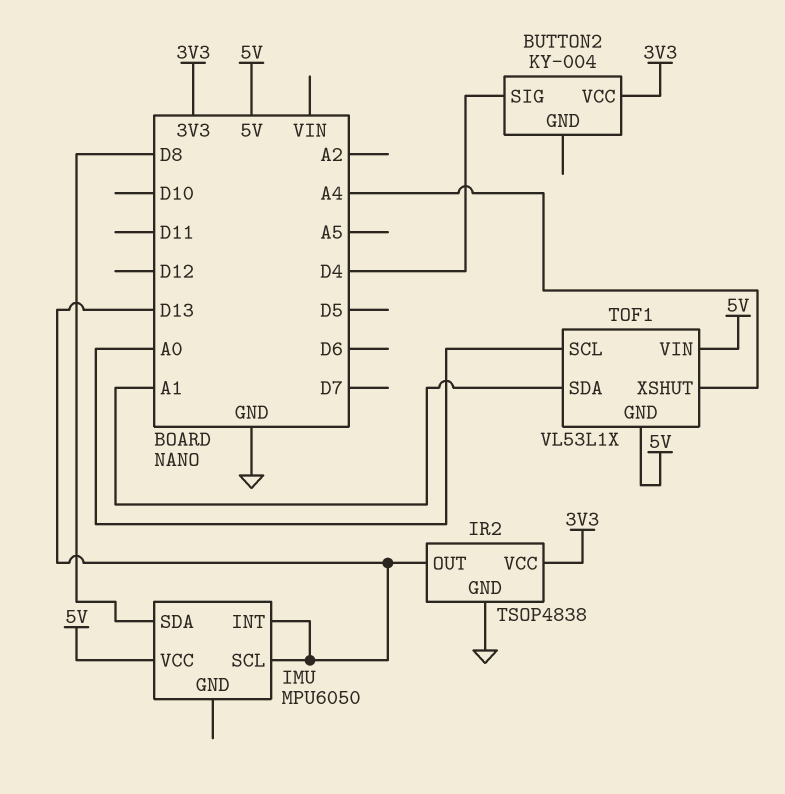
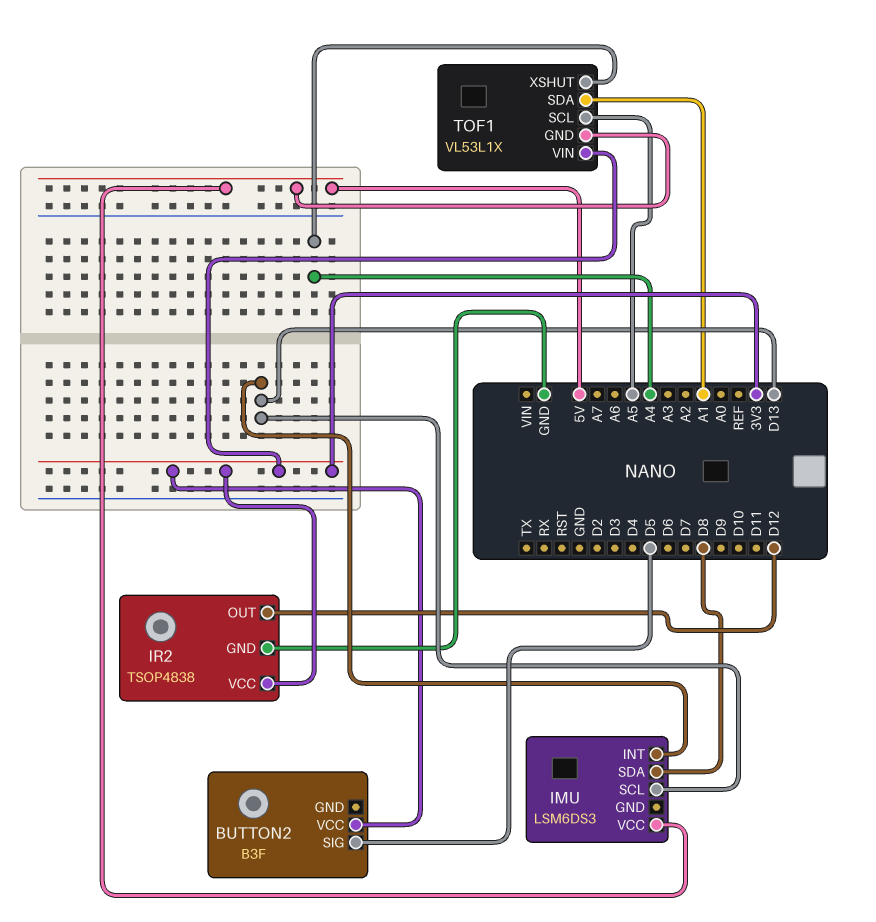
BUTTON2: KY-004 -> B3F
BUTTON2 pin SIG: D4 -> D5
IMU: MPU6050 -> LSM6DS3
IR2 pin OUT: D13 -> D12
TOF1 pin SCL: A0 -> A5
TOF1 pin VIN: 5V -> 3V3

